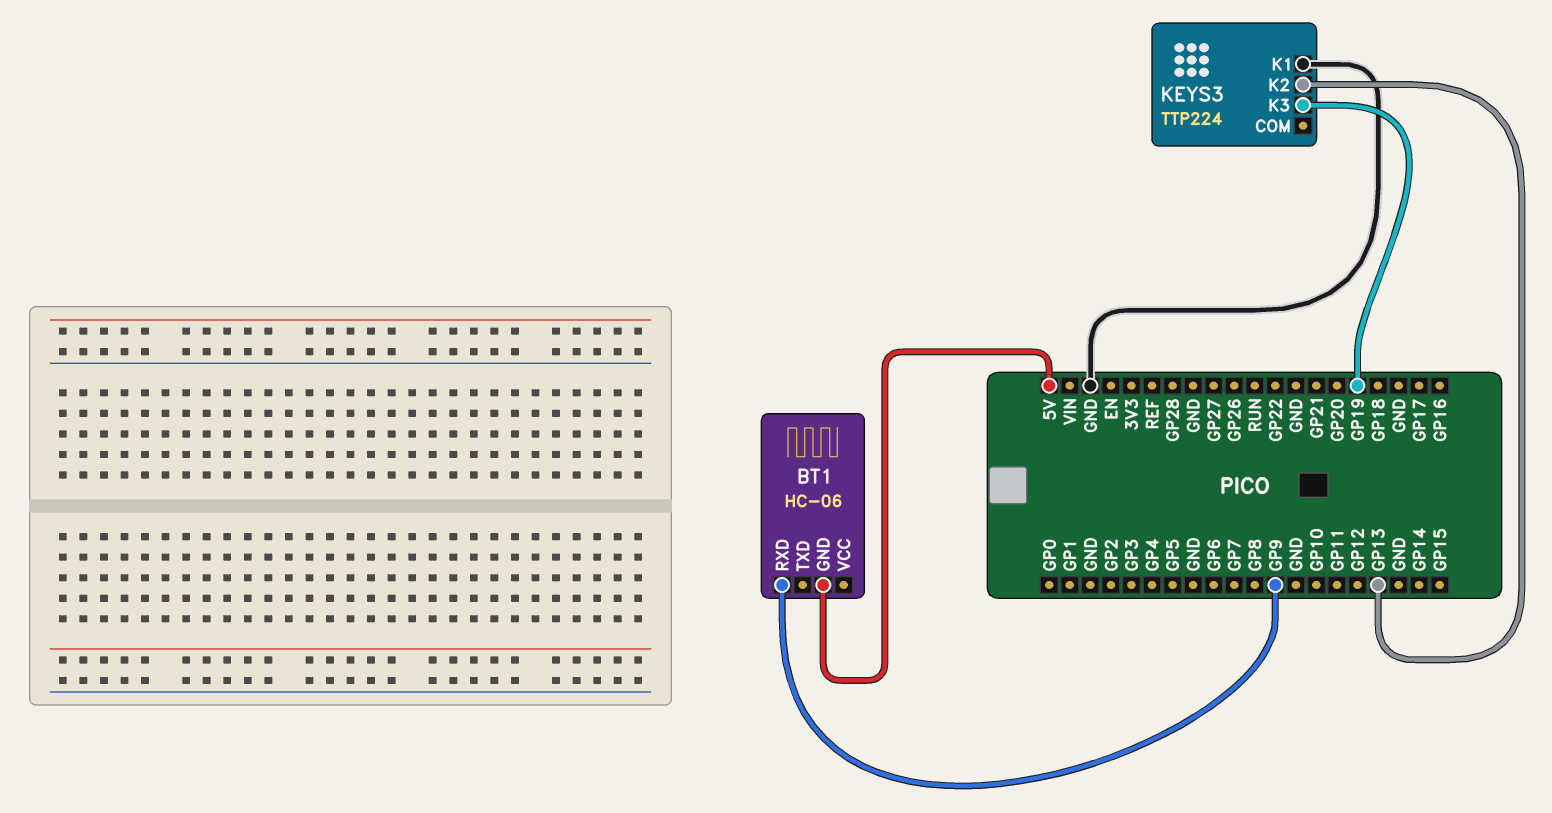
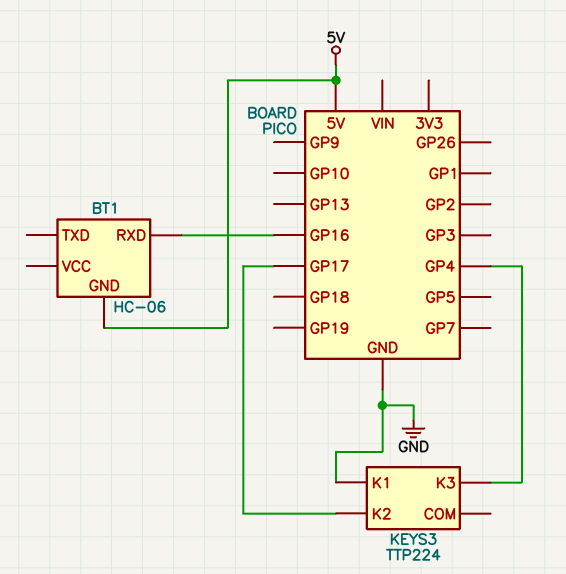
BT1 pin RXD: GP9 -> GP16
KEYS3 pin K2: GP13 -> GP17
KEYS3 pin K3: GP19 -> GP4

